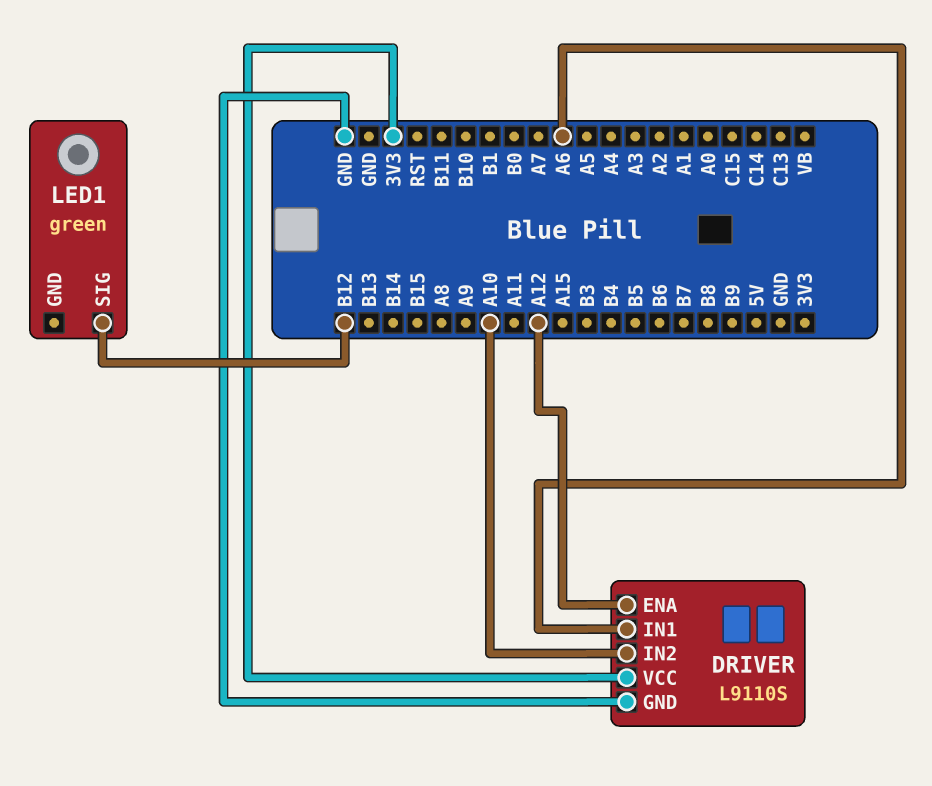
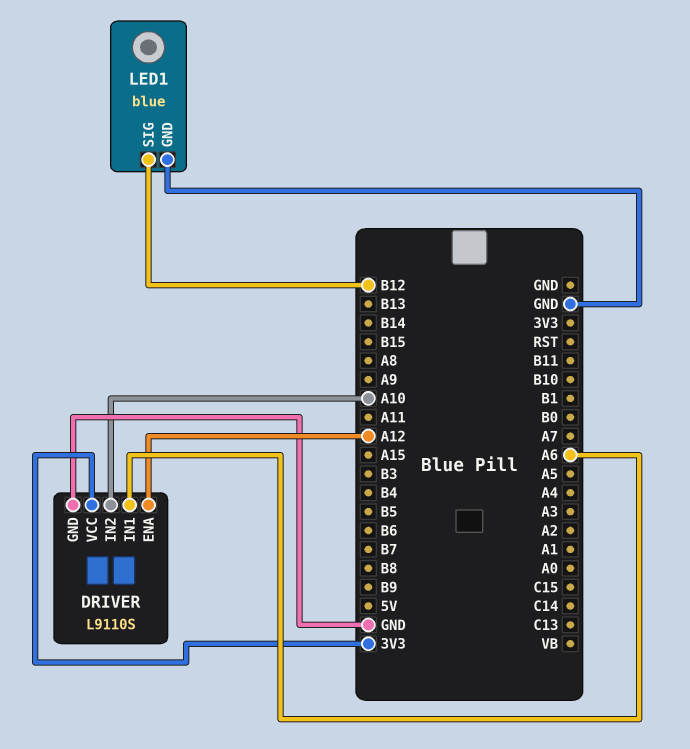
LED1: green -> blue
LED1 pin GND: none -> GND

